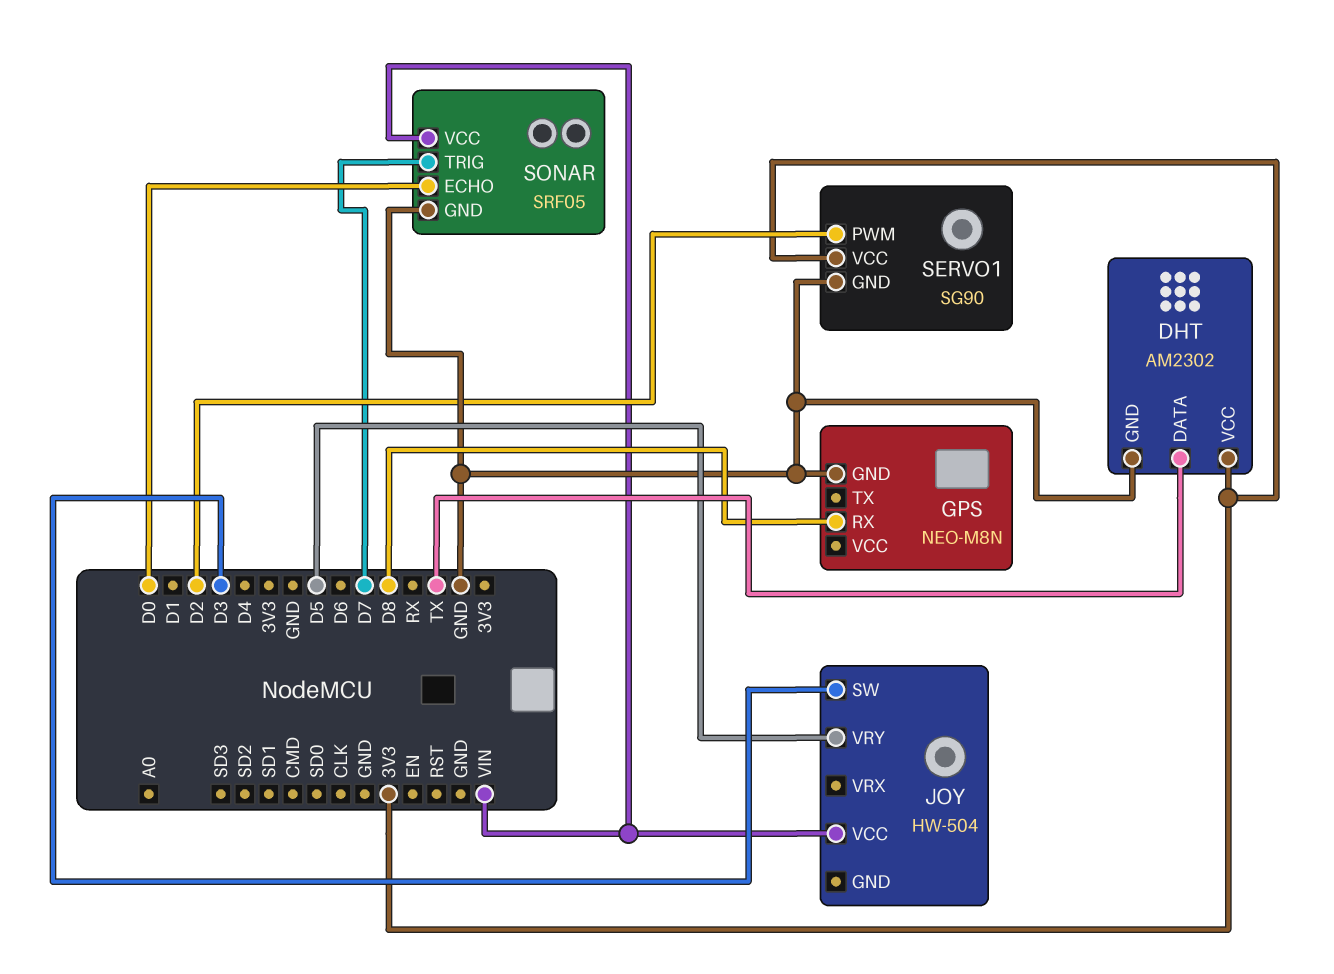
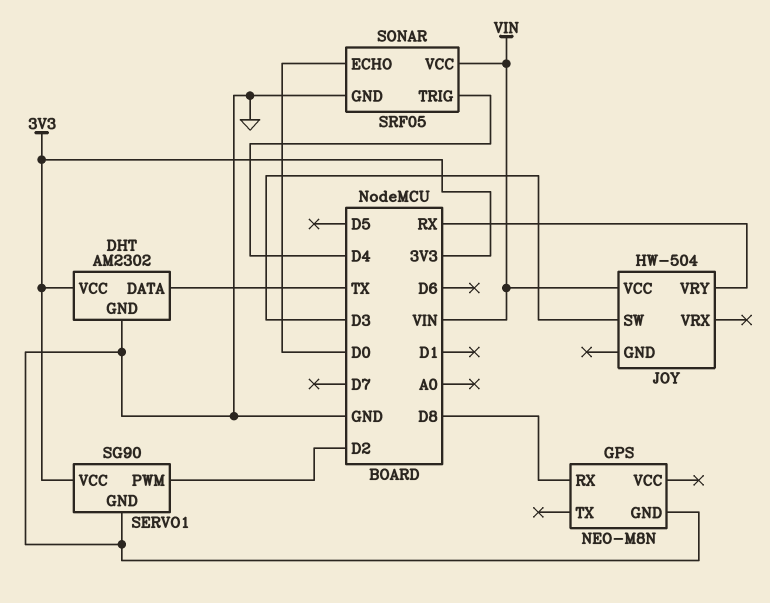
JOY pin VRY: D5 -> RX
SONAR pin TRIG: D7 -> D4

